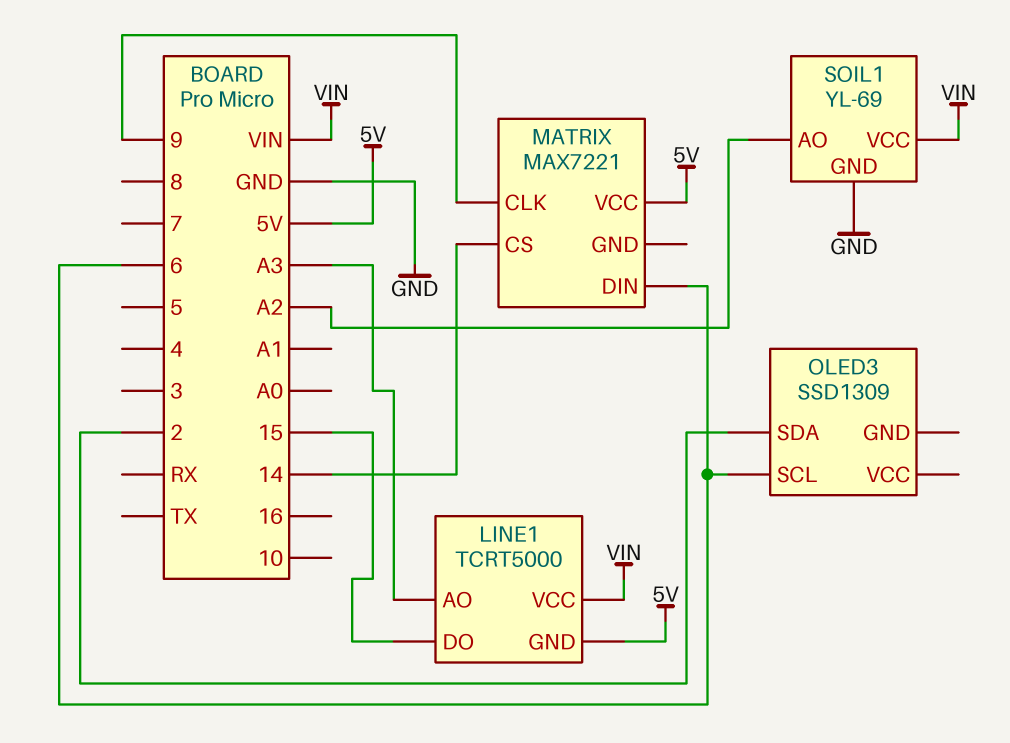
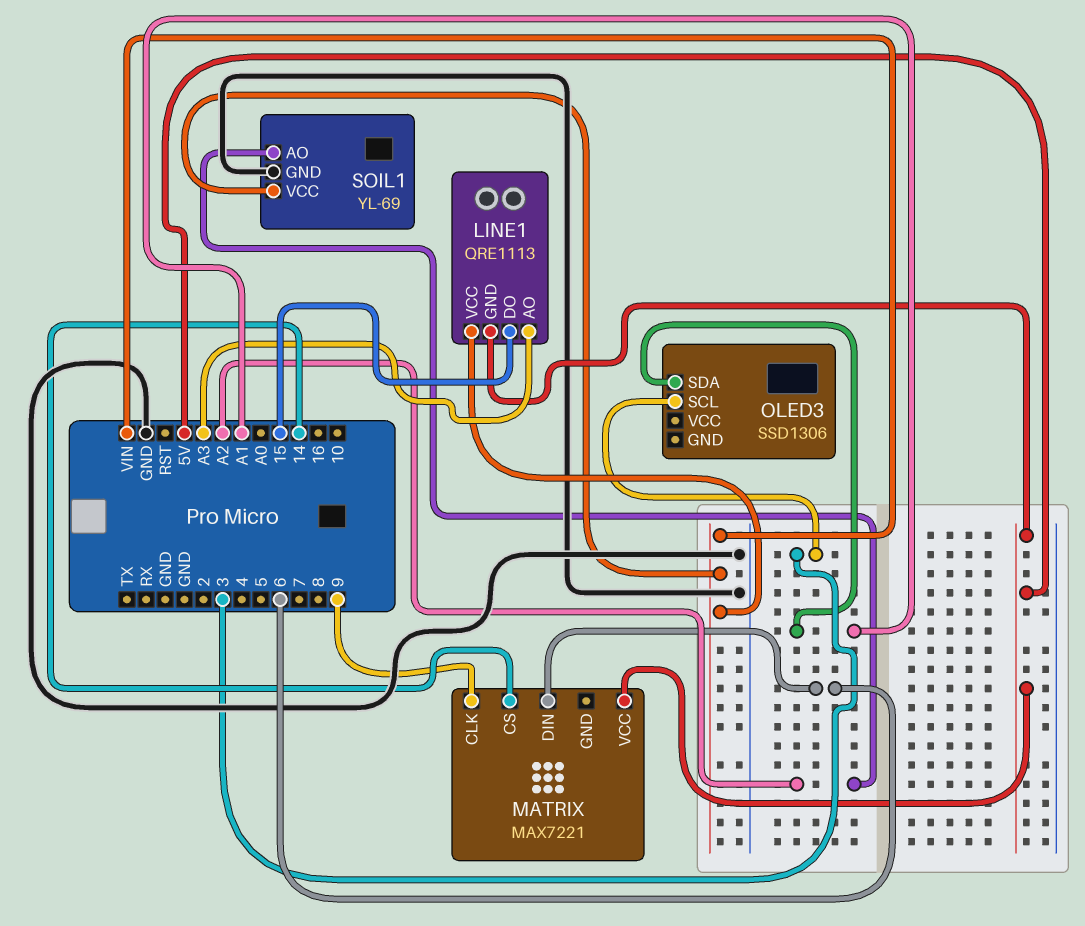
LINE1: TCRT5000 -> QRE1113
OLED3: SSD1309 -> SSD1306
OLED3 pin SCL: 6 -> 3
OLED3 pin SDA: 2 -> A1

